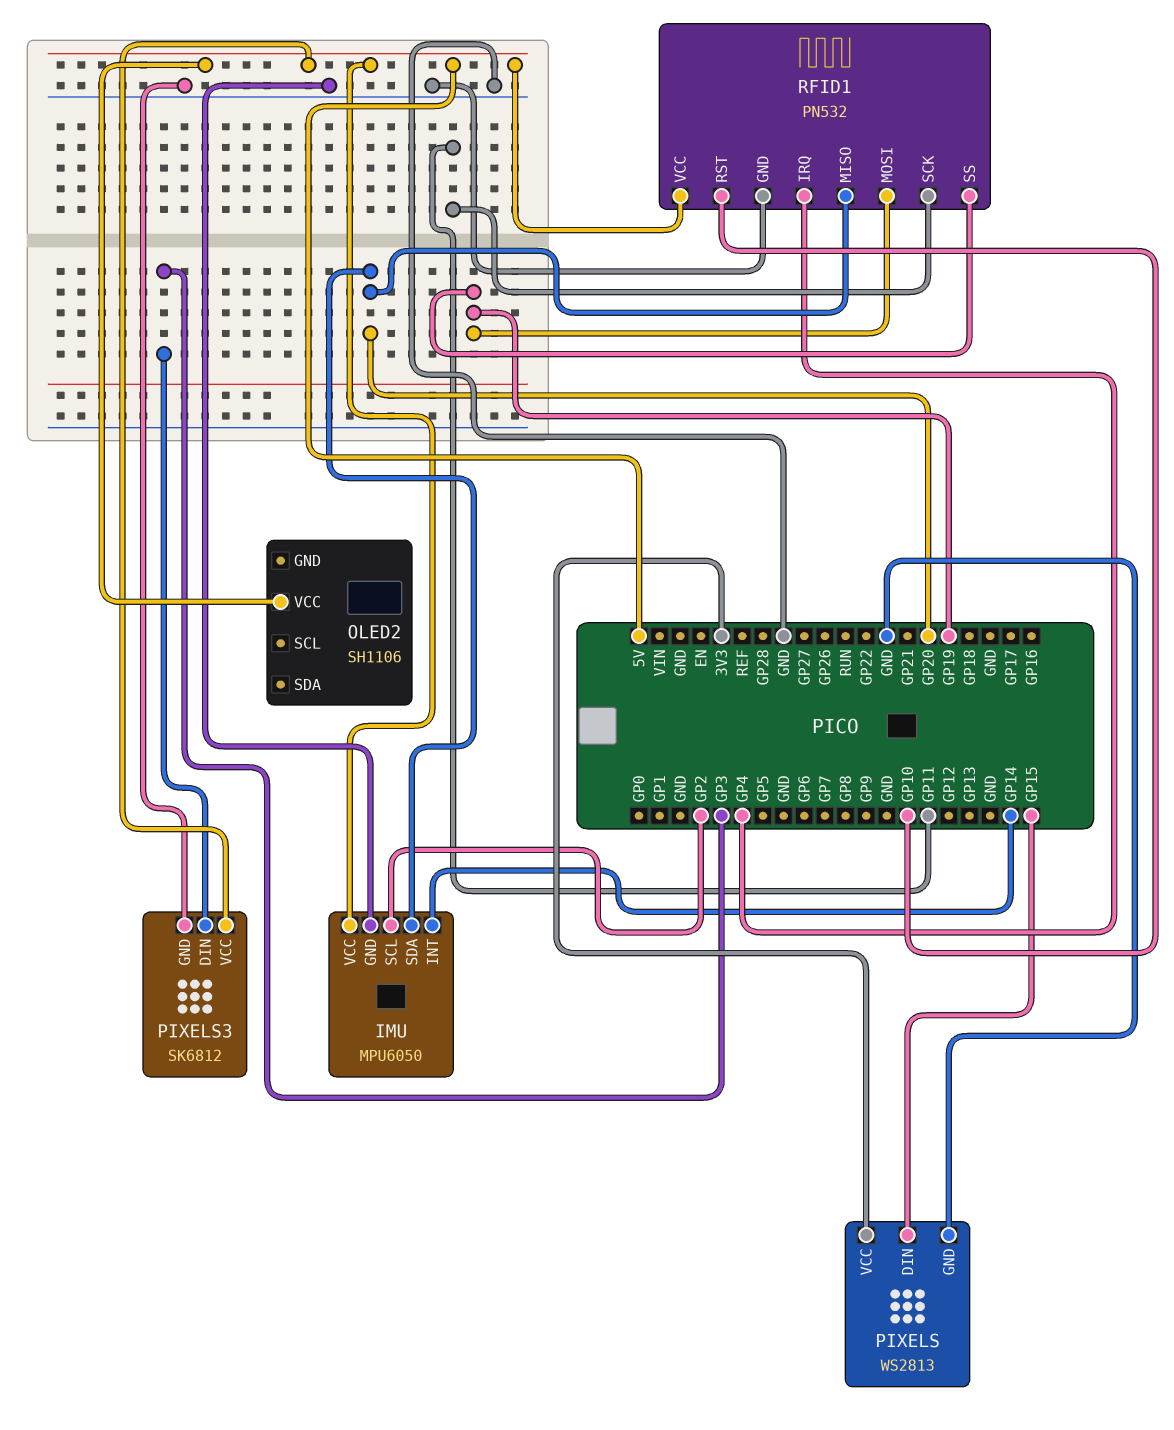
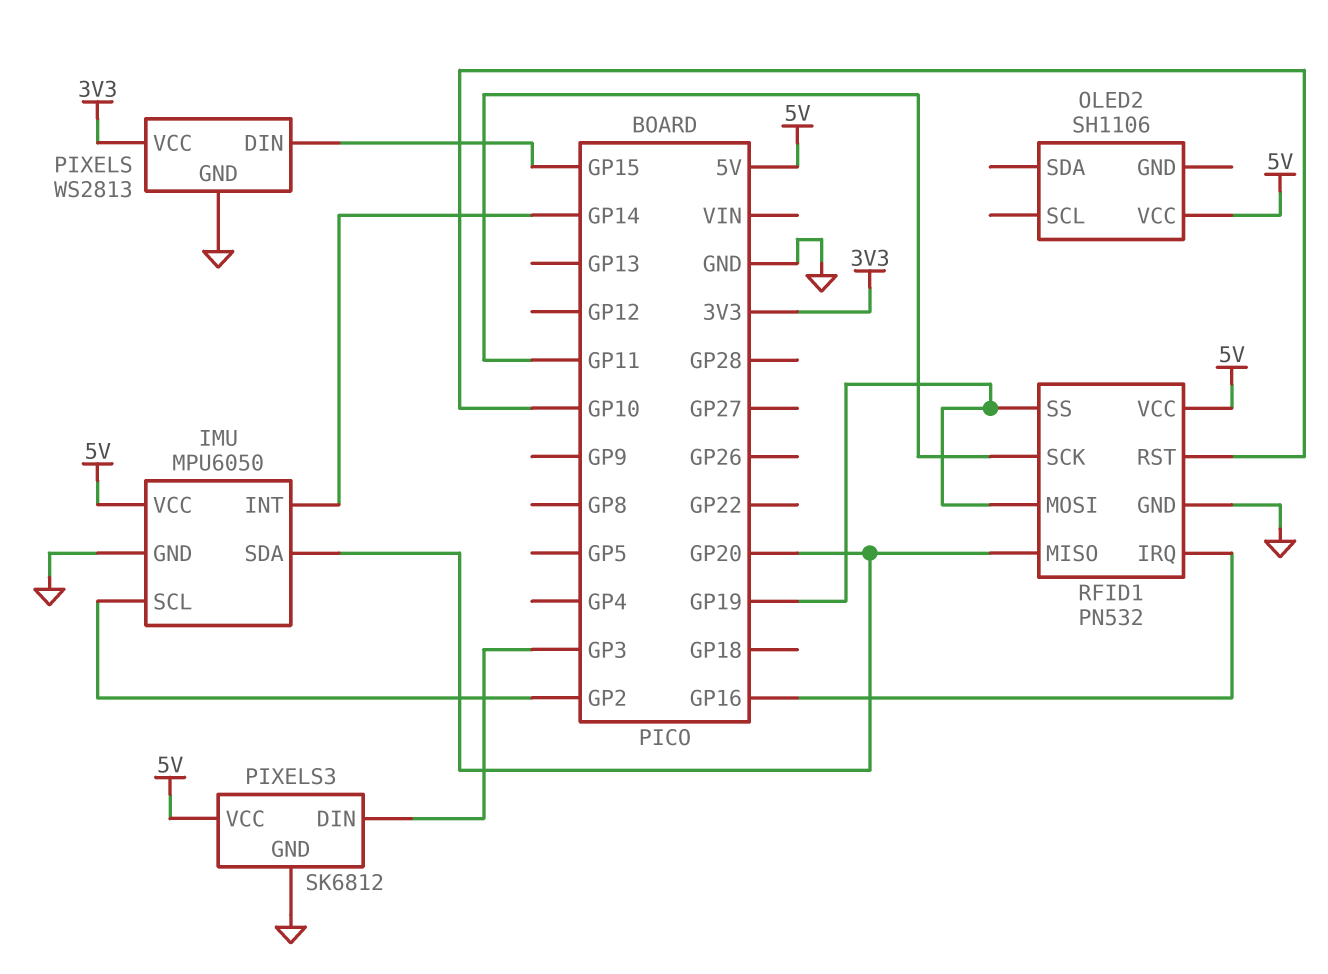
RFID1 pin IRQ: GP4 -> GP16

